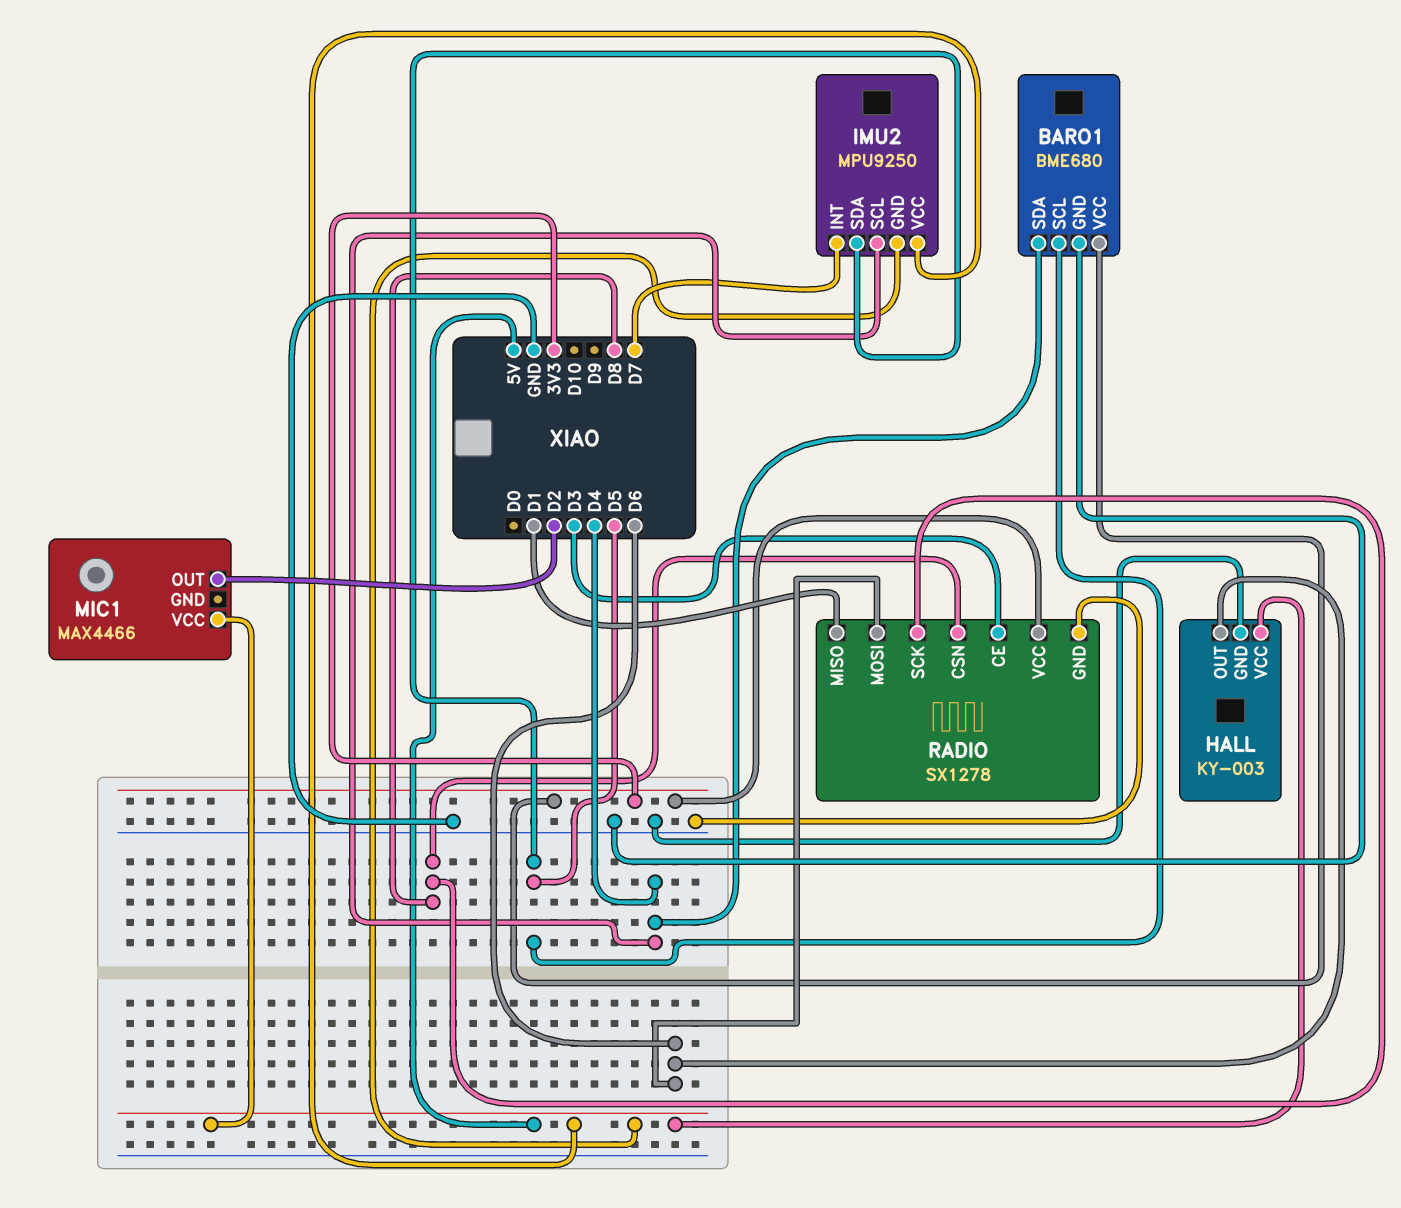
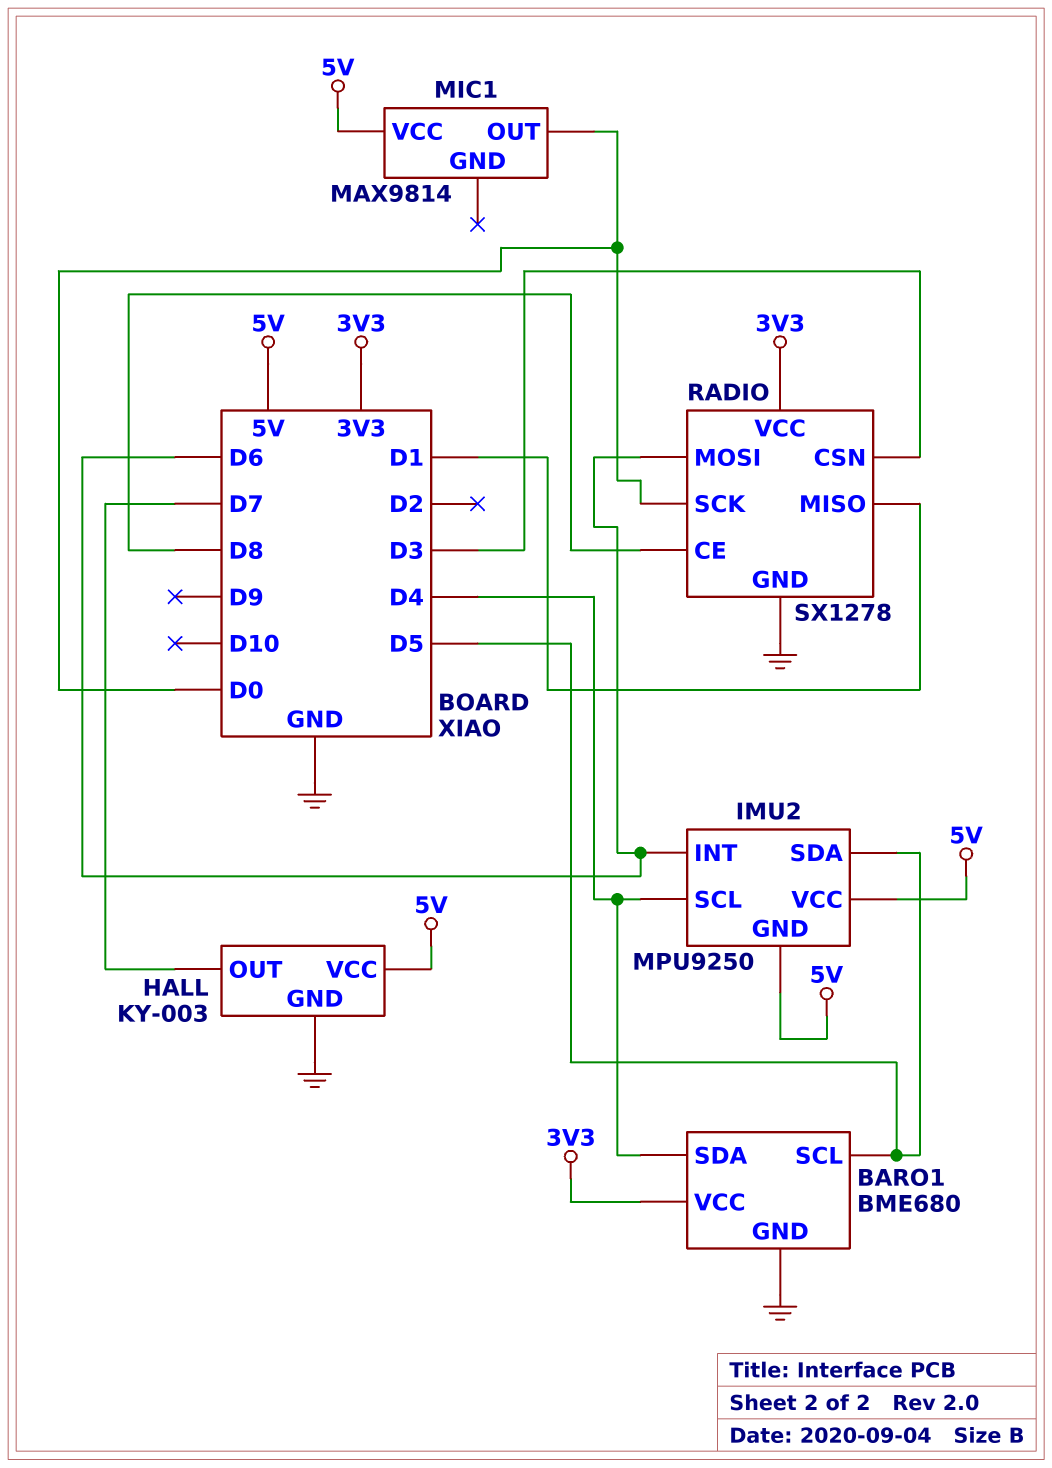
HALL pin OUT: D6 -> D7
IMU2 pin INT: D7 -> D6
MIC1: MAX4466 -> MAX9814
MIC1 pin OUT: D2 -> D0
RADIO pin CE: D3 -> D8
RADIO pin CSN: D8 -> D3
RADIO pin SCK: D8 -> D0

